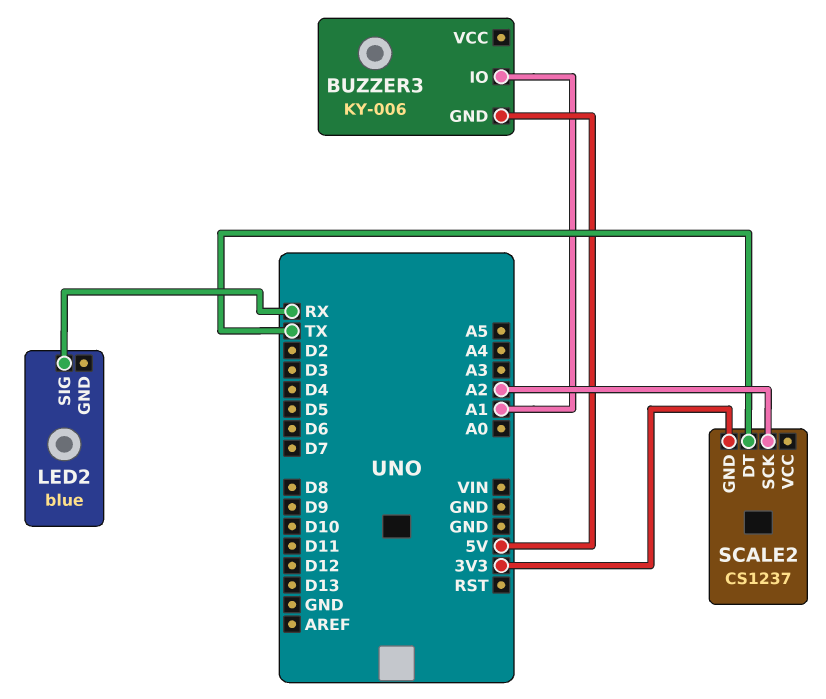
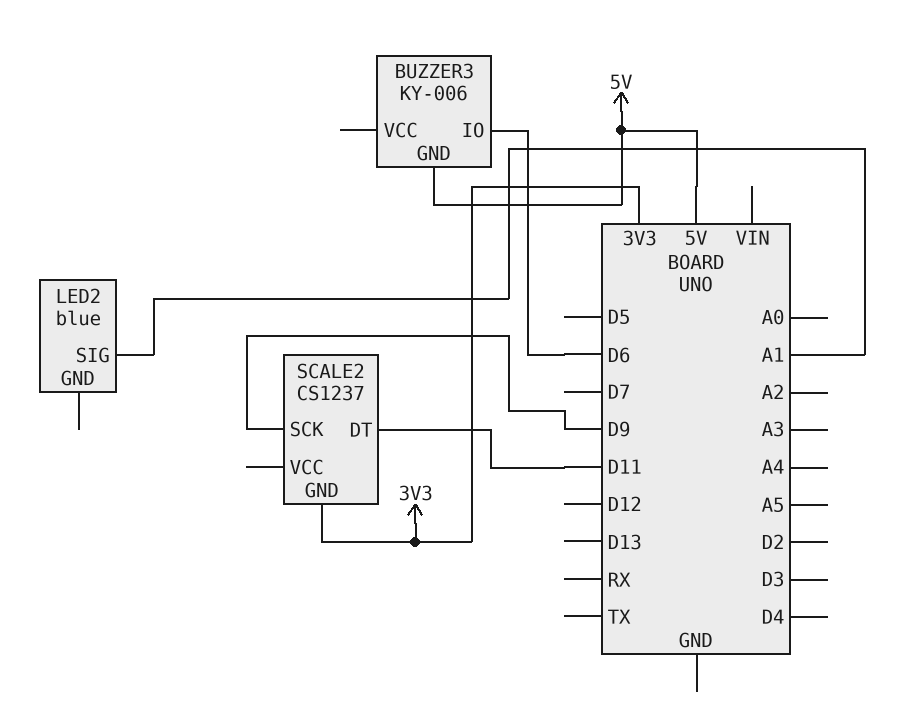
BUZZER3 pin IO: A1 -> D6
LED2 pin SIG: RX -> A1
SCALE2 pin DT: TX -> D11
SCALE2 pin SCK: A2 -> D9

